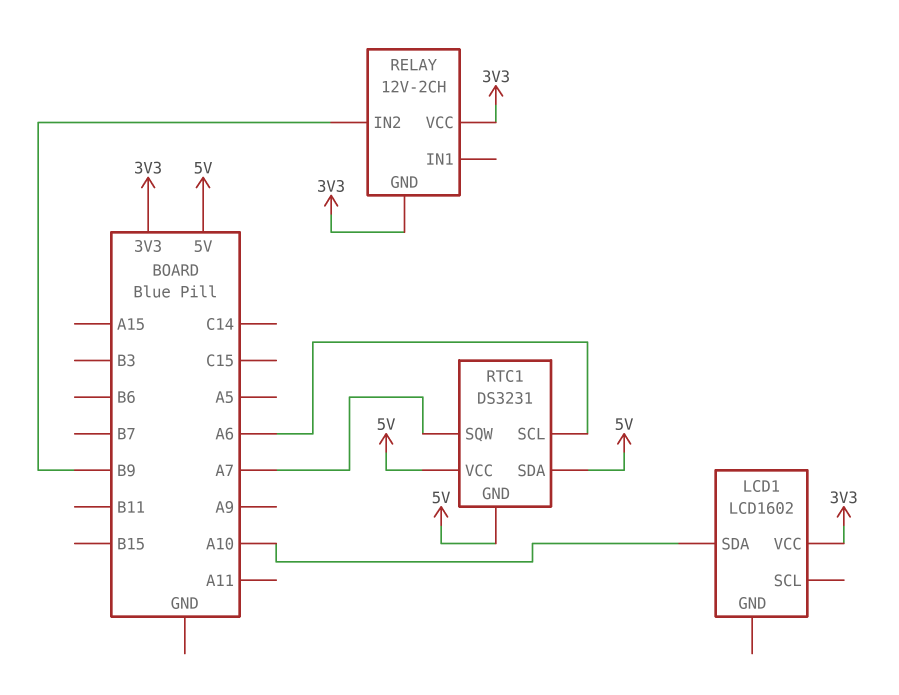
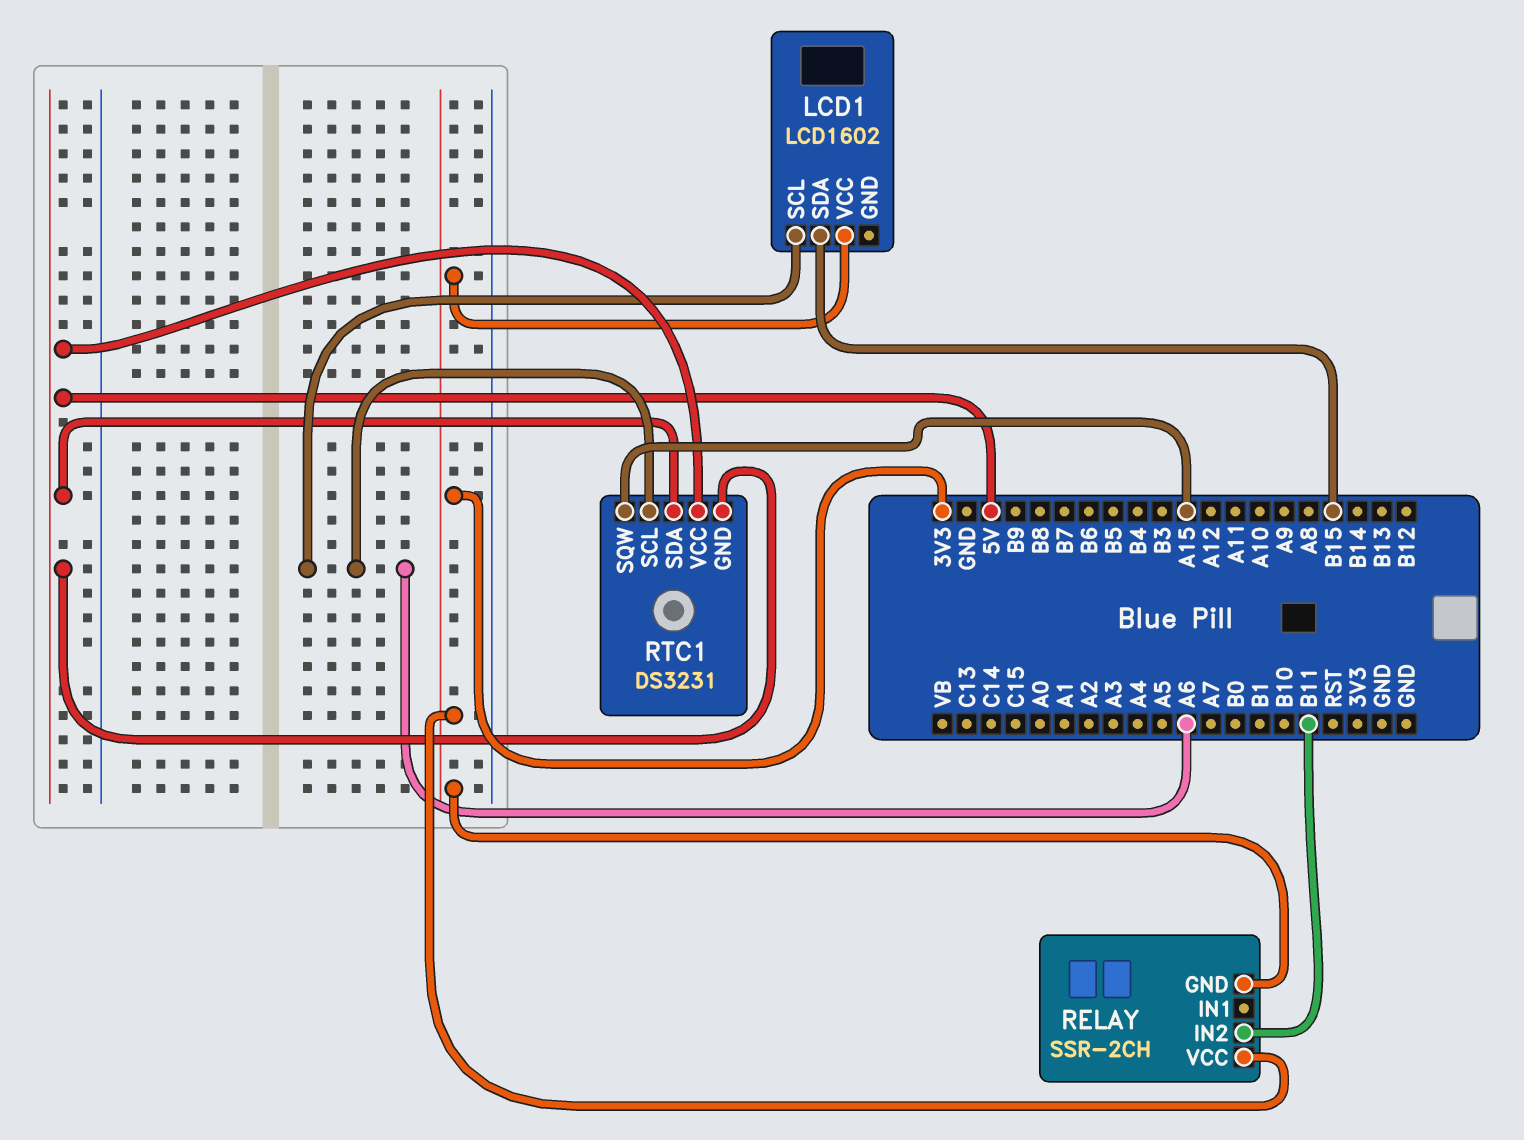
LCD1 pin SCL: none -> A6
LCD1 pin SDA: A10 -> B15
RELAY: 12V-2CH -> SSR-2CH
RELAY pin IN2: B9 -> B11
RTC1 pin SQW: A7 -> A15

